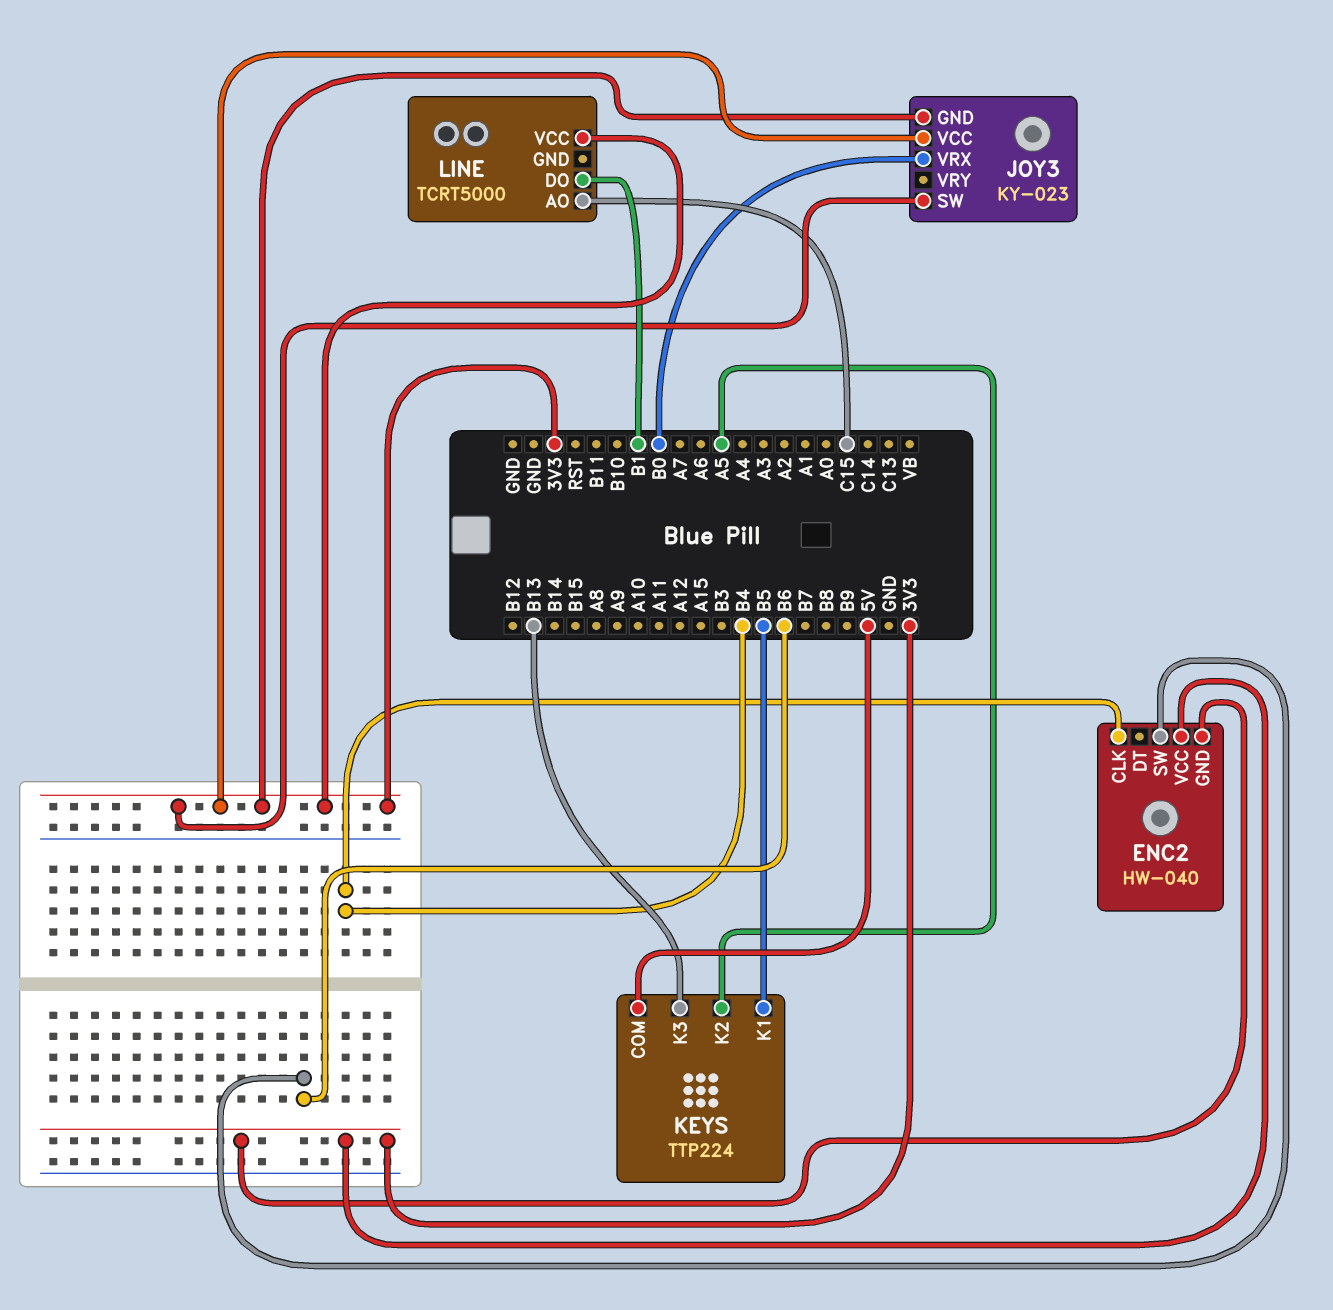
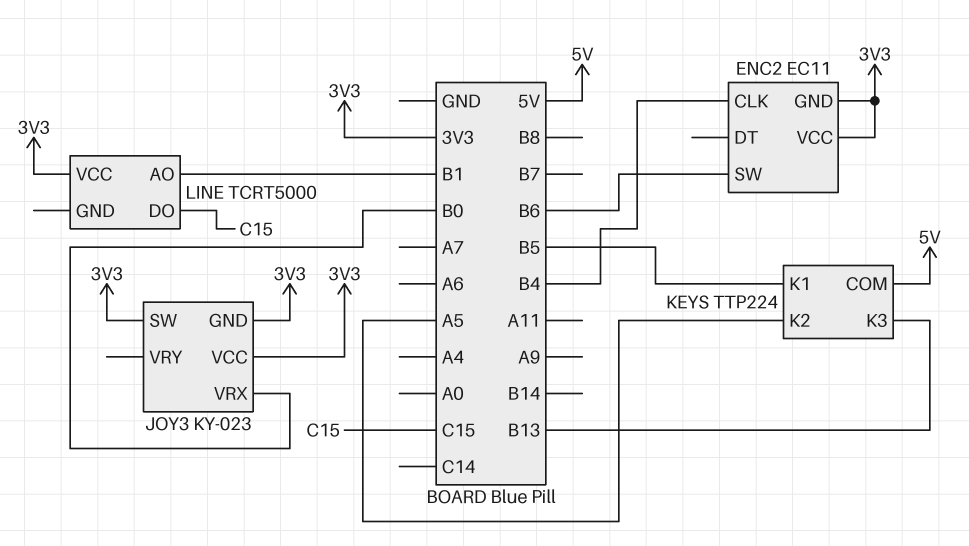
ENC2: HW-040 -> EC11
LINE pin AO: C15 -> B1
LINE pin DO: B1 -> C15

